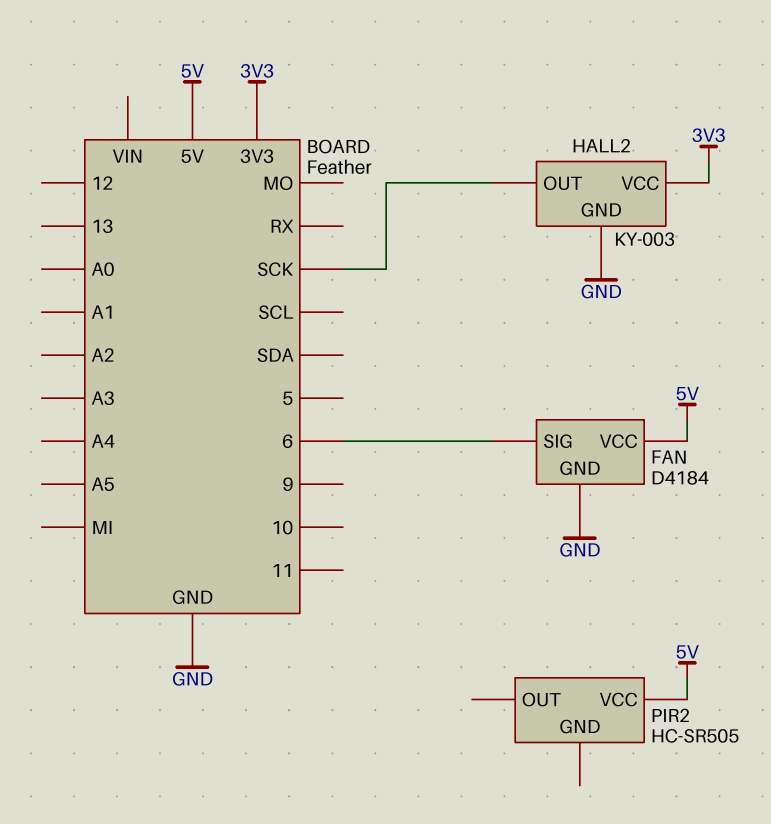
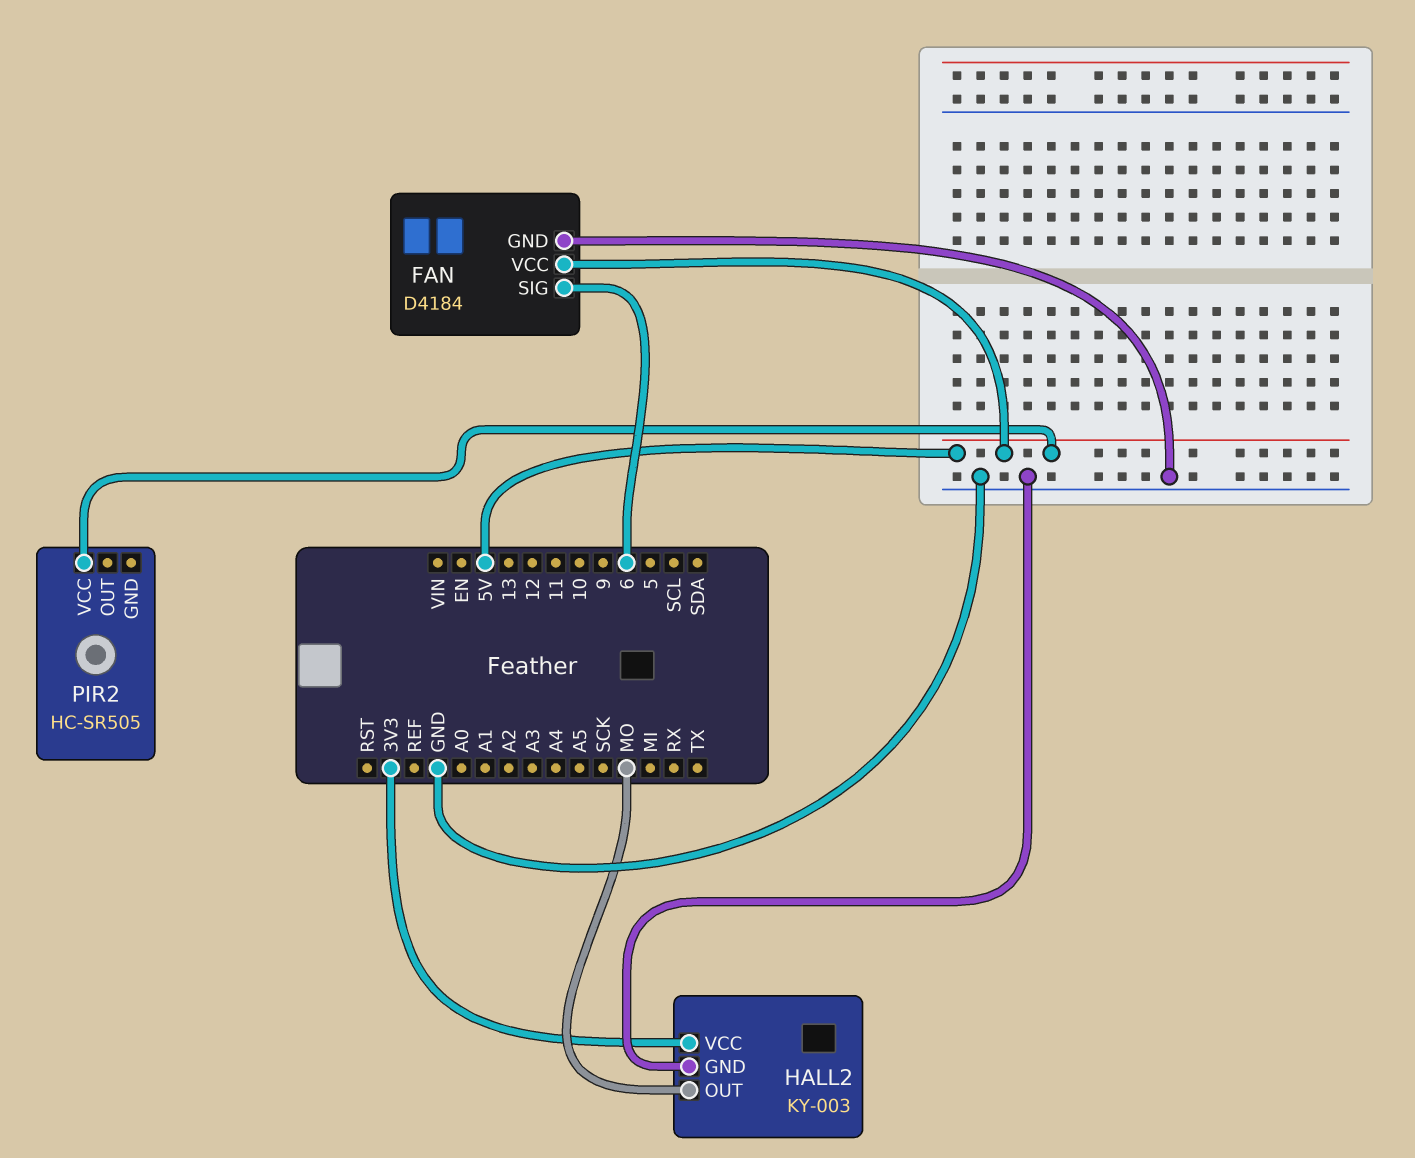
HALL2 pin OUT: SCK -> MO

